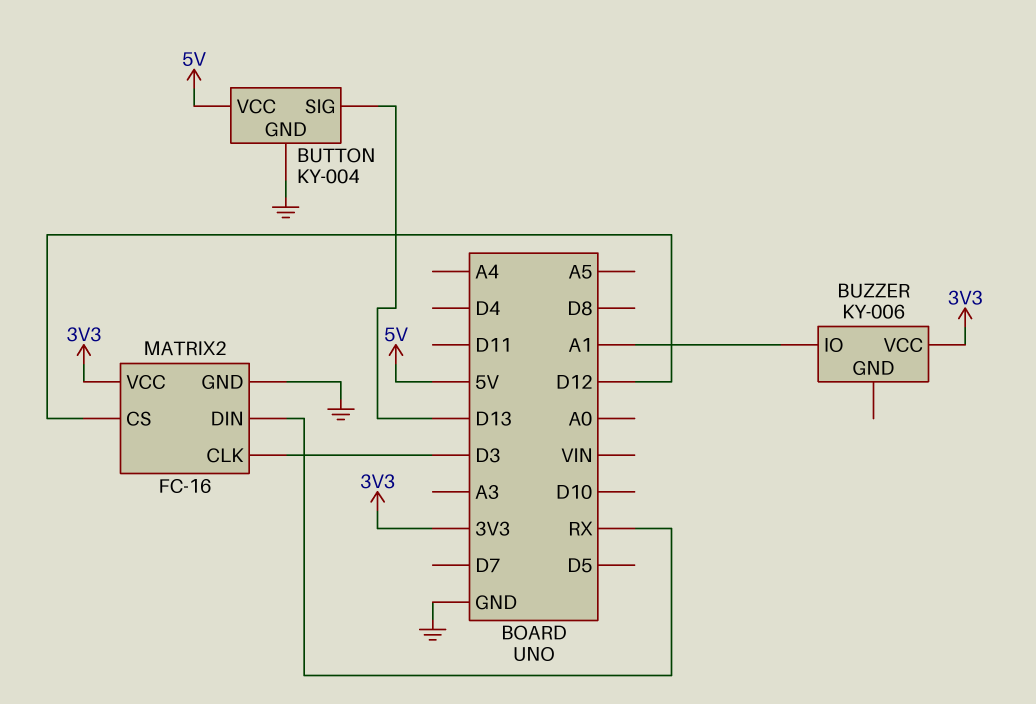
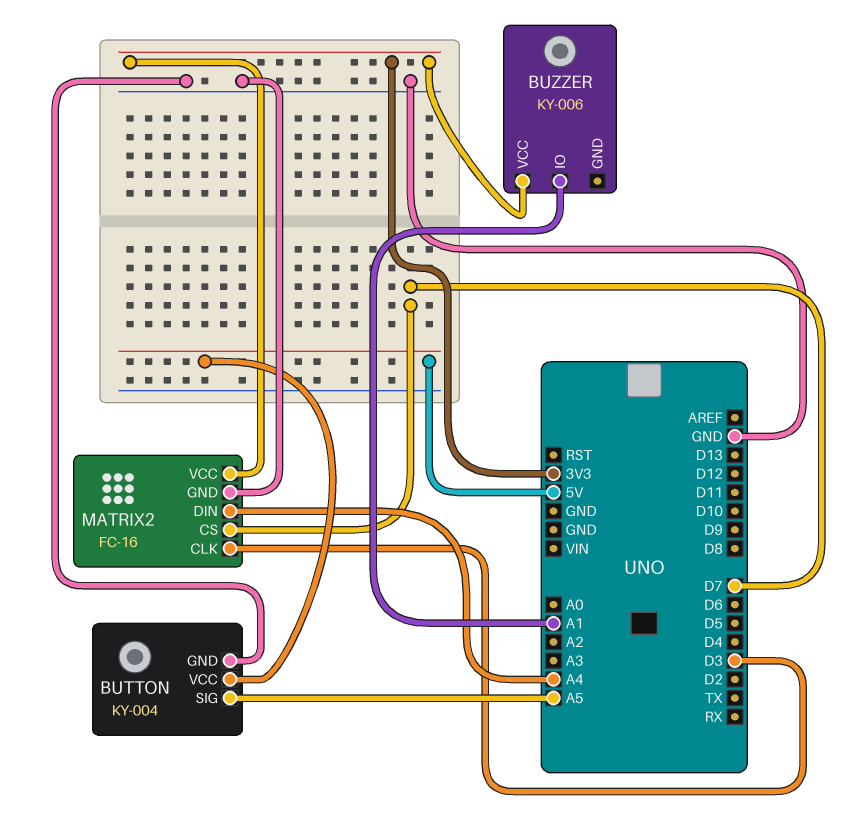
BUTTON pin SIG: D13 -> A5
MATRIX2 pin CS: D12 -> D7
MATRIX2 pin DIN: RX -> A4

